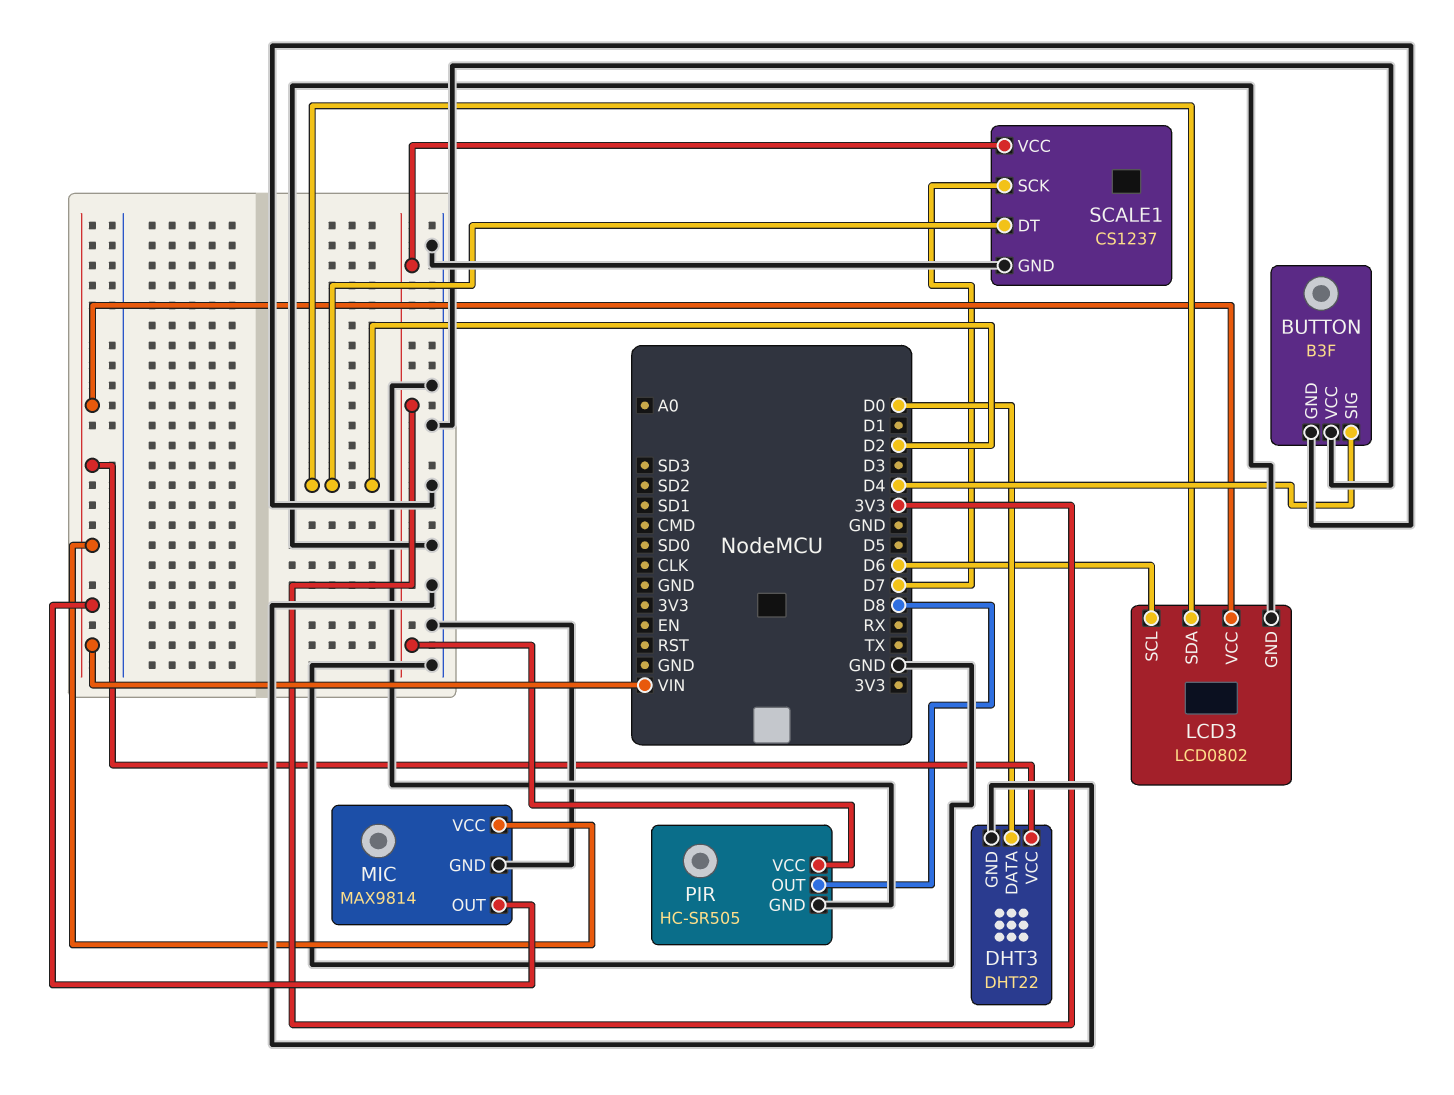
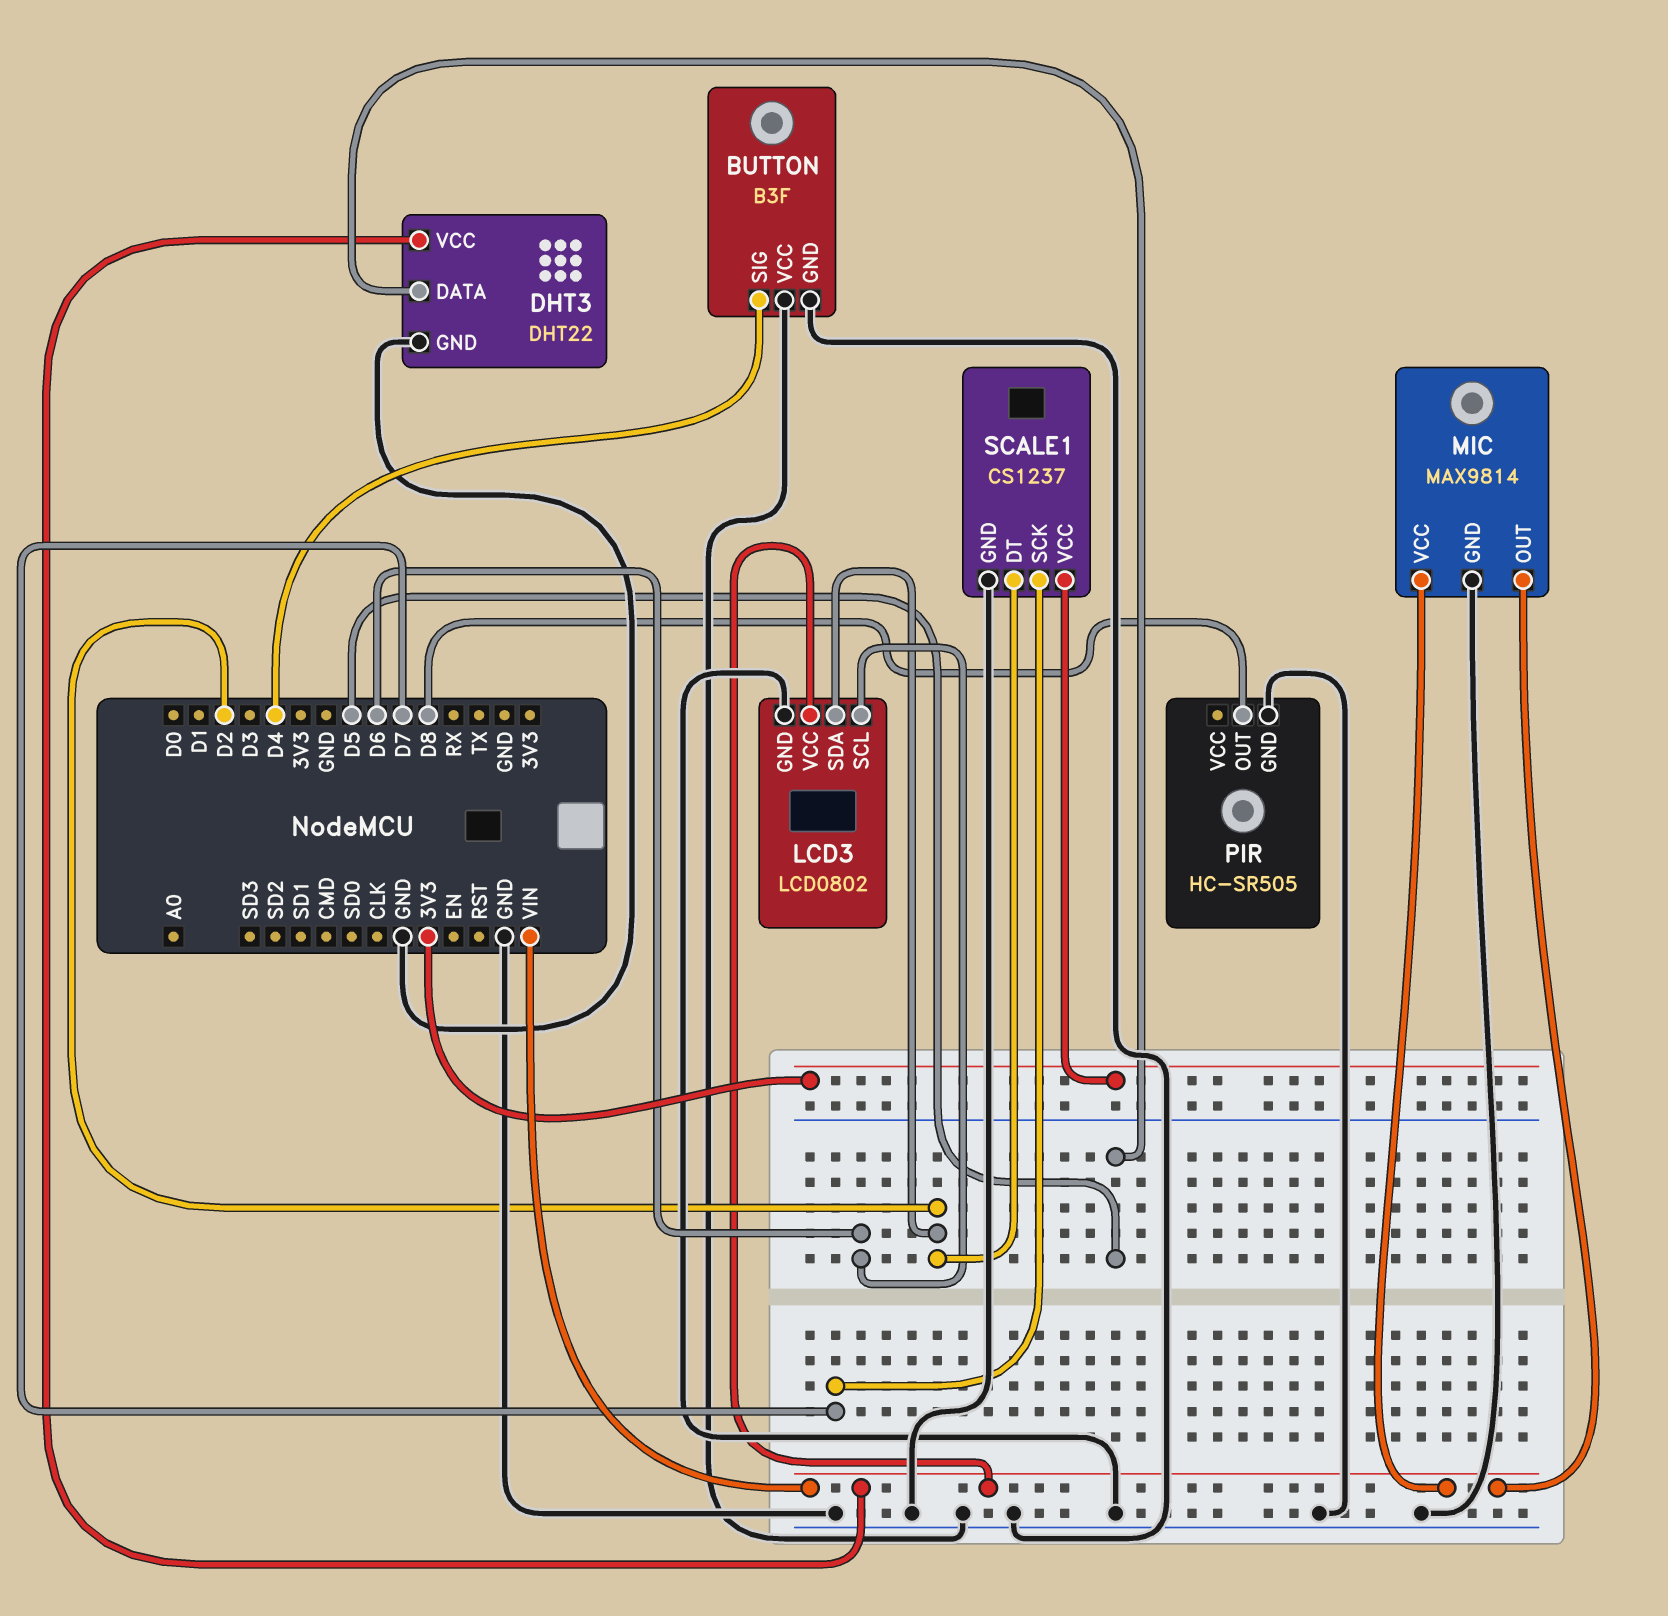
DHT3 pin DATA: D0 -> D5
PIR pin VCC: 3V3 -> none

